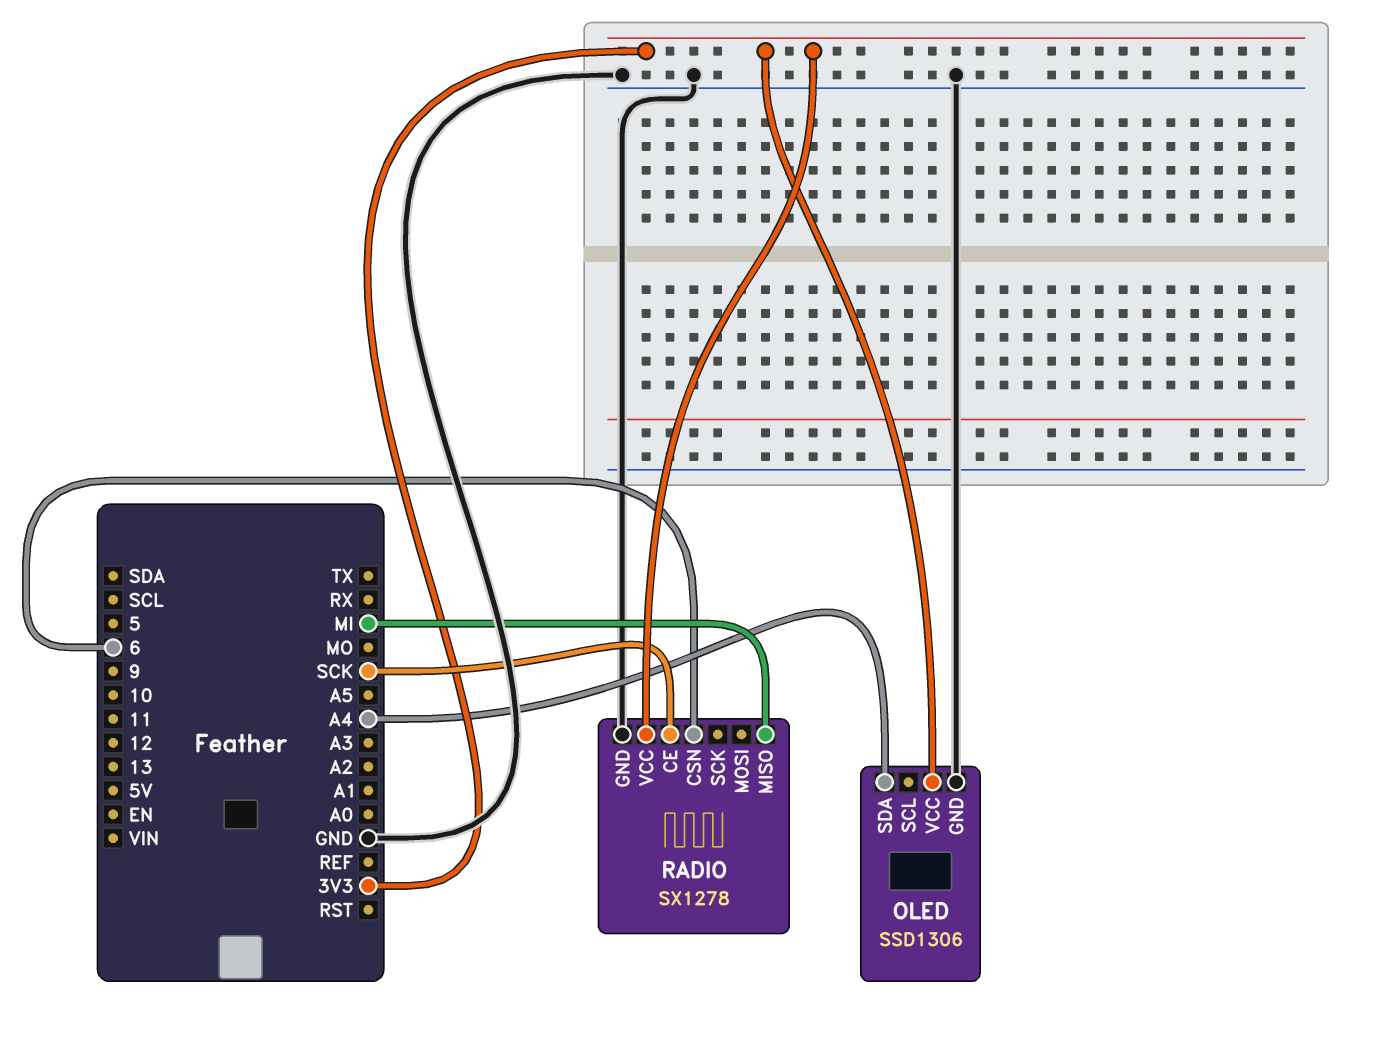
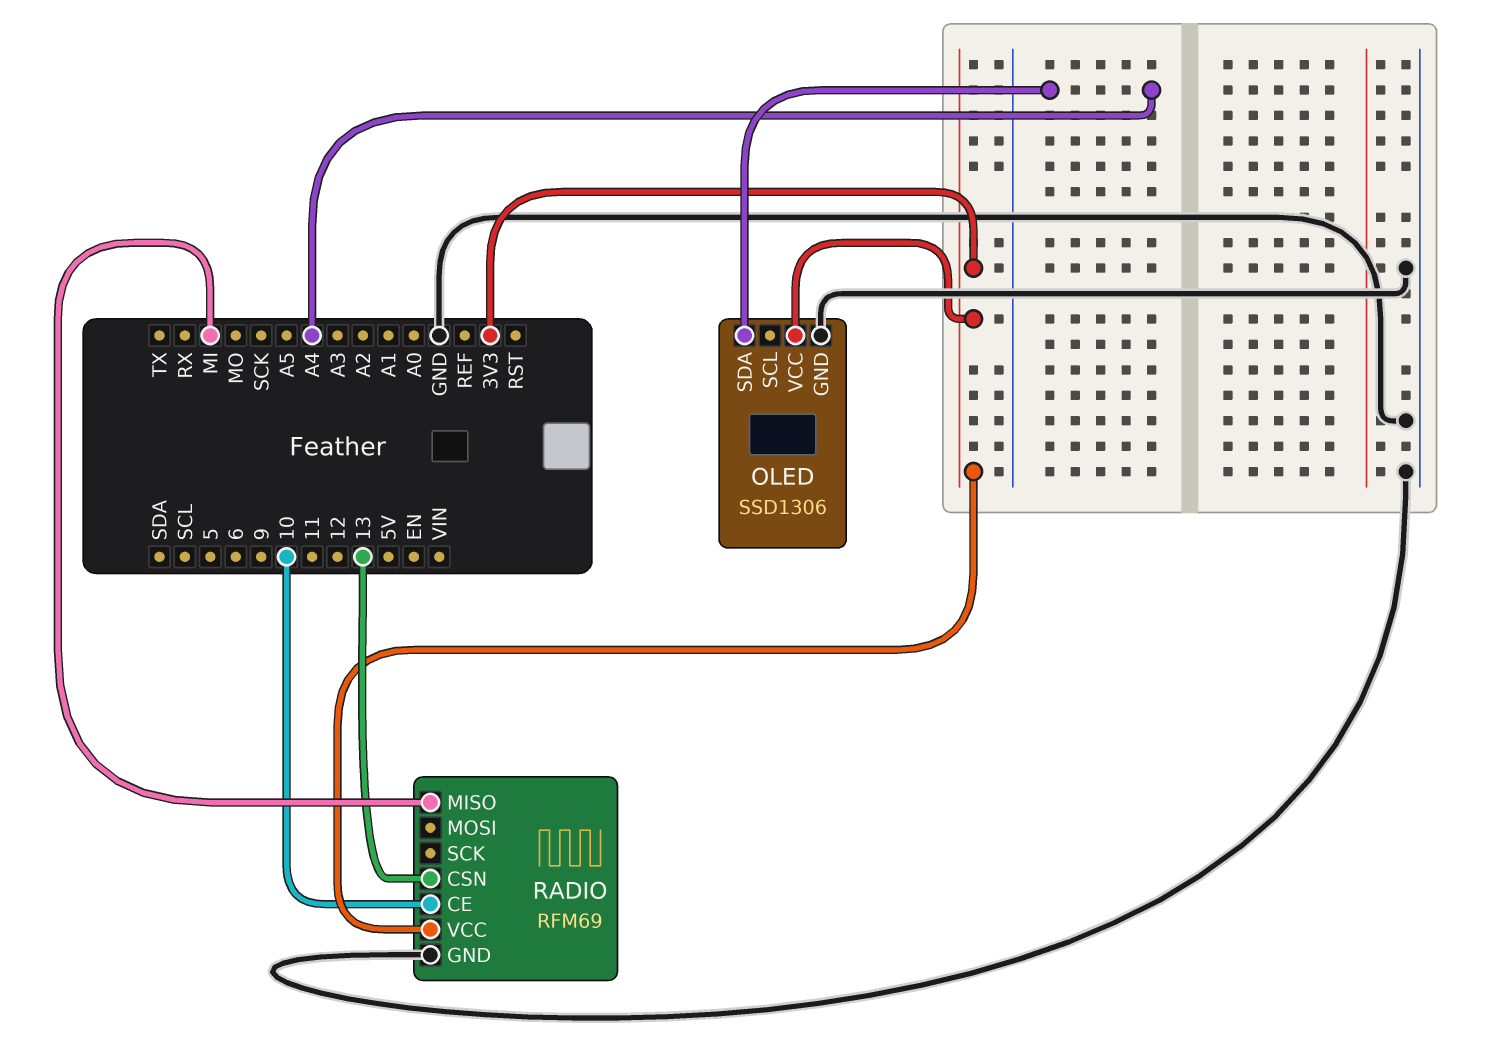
RADIO: SX1278 -> RFM69
RADIO pin CE: SCK -> 10
RADIO pin CSN: 6 -> 13

